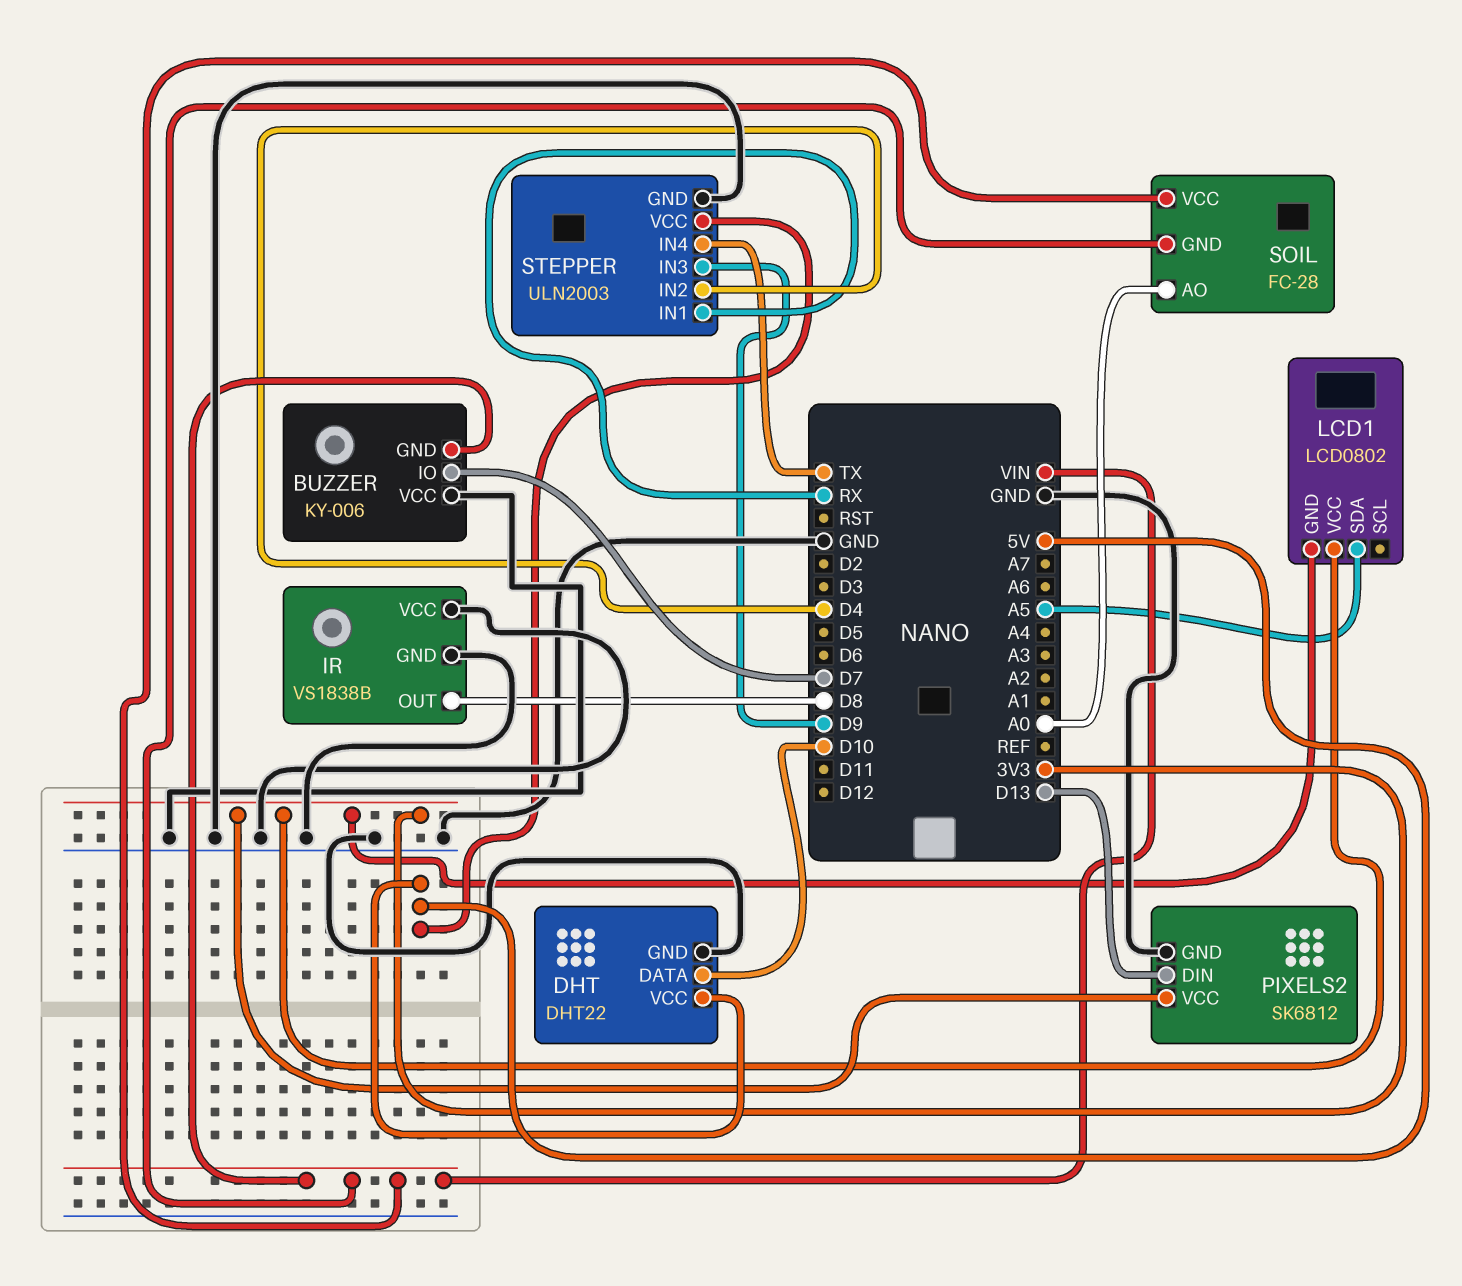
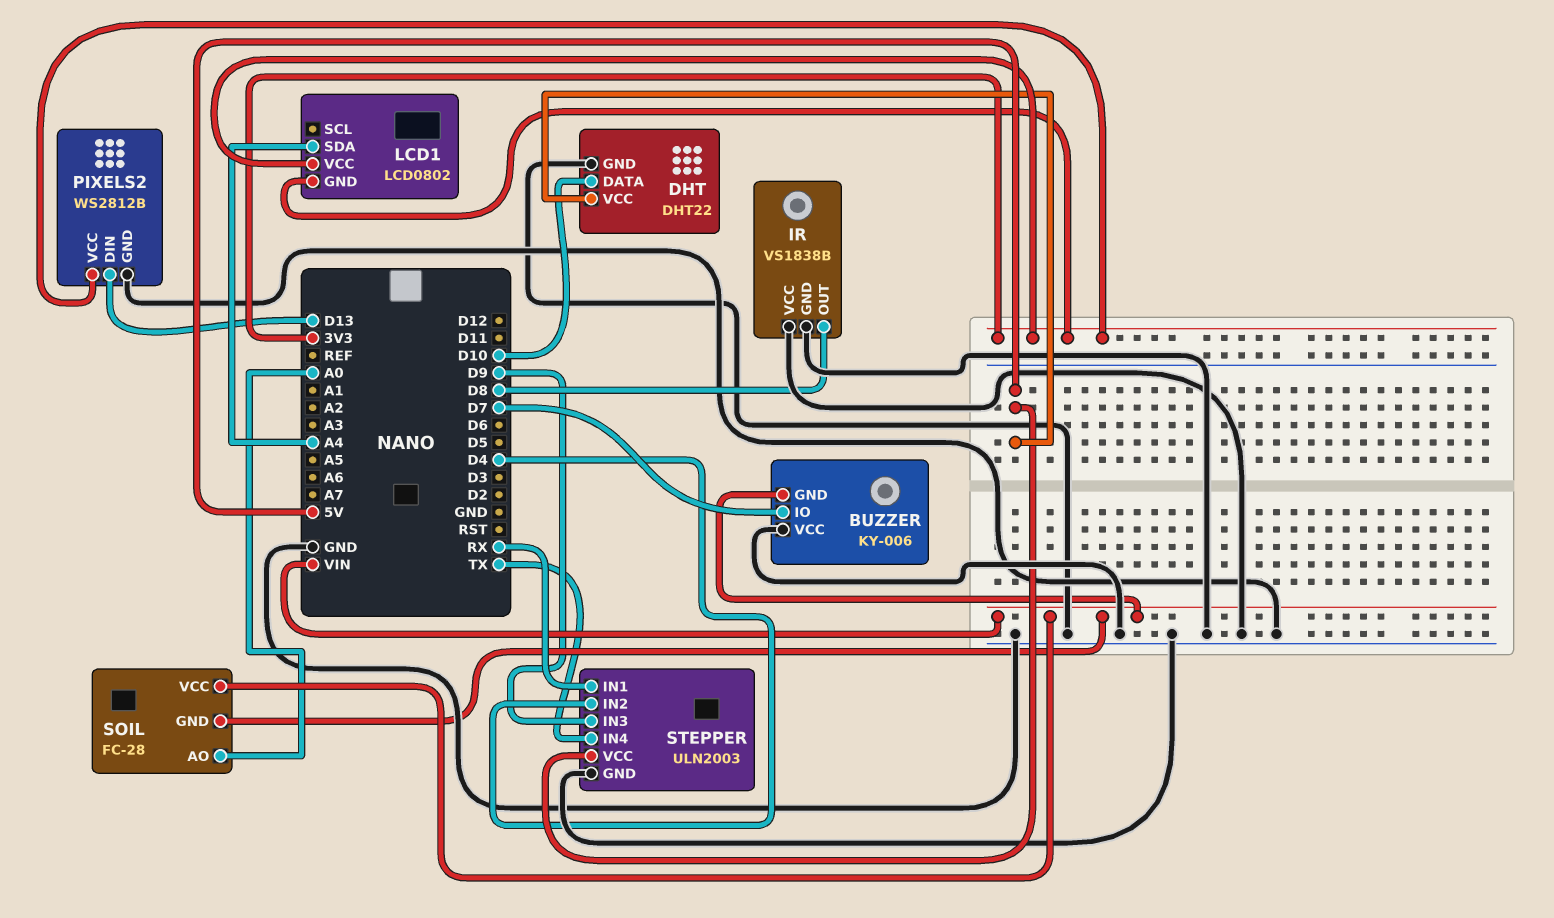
LCD1 pin SDA: A5 -> A4
PIXELS2: SK6812 -> WS2812B

